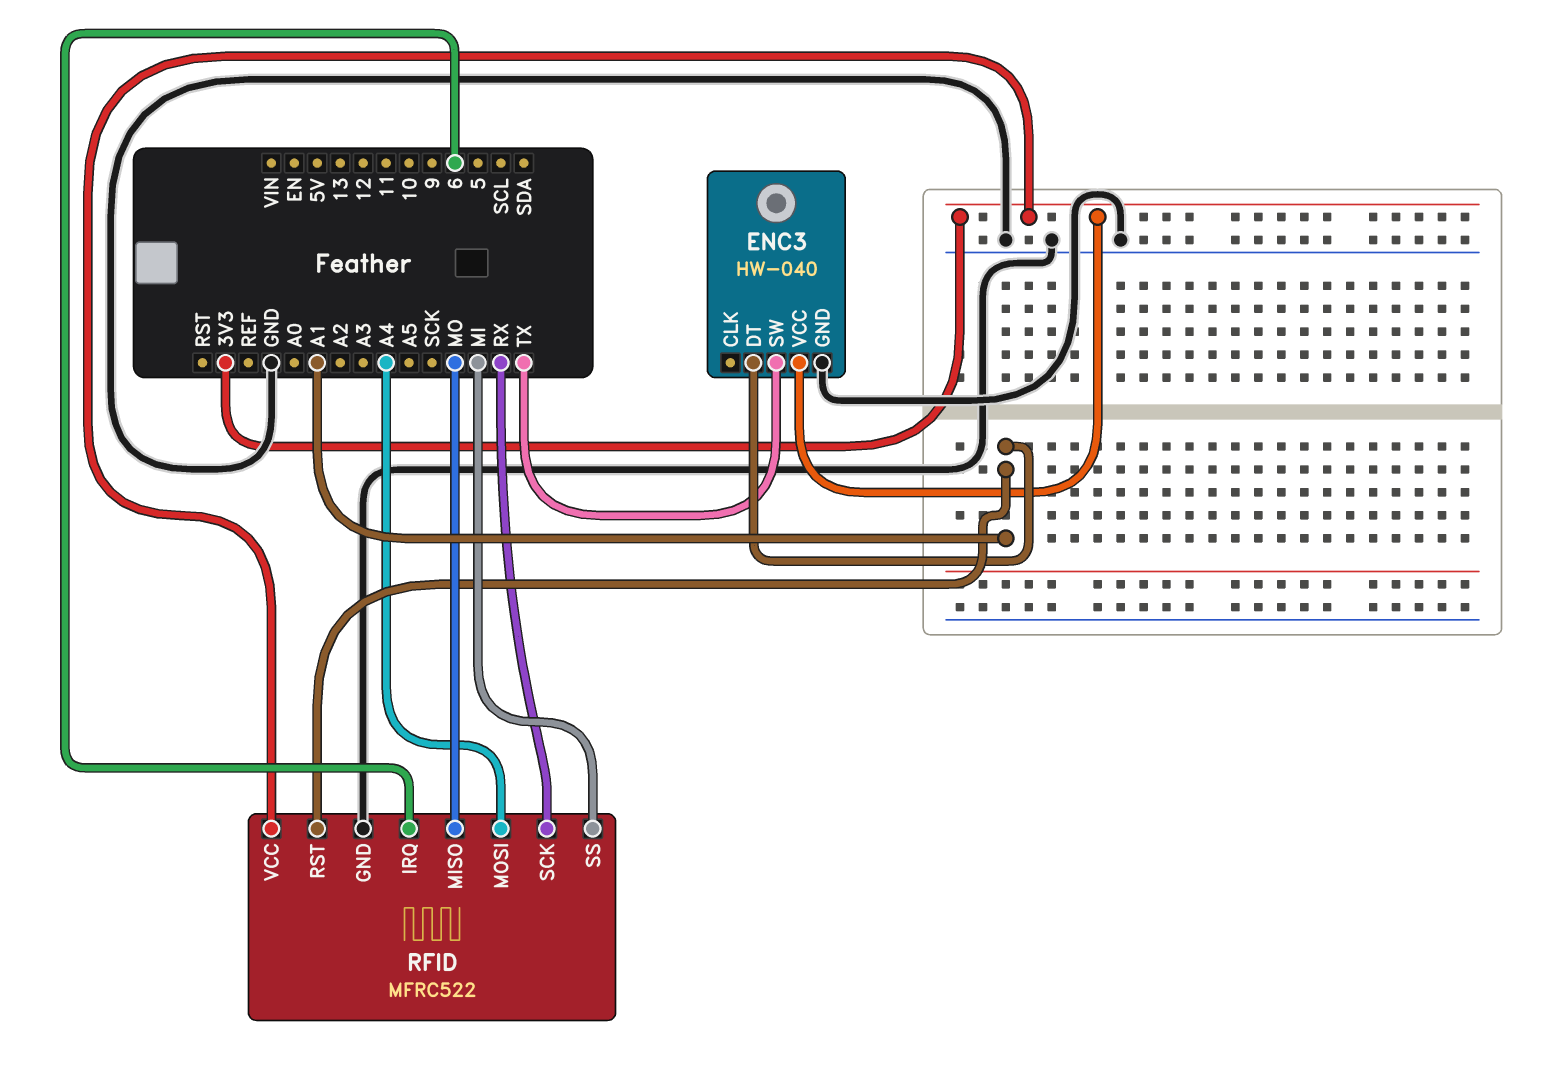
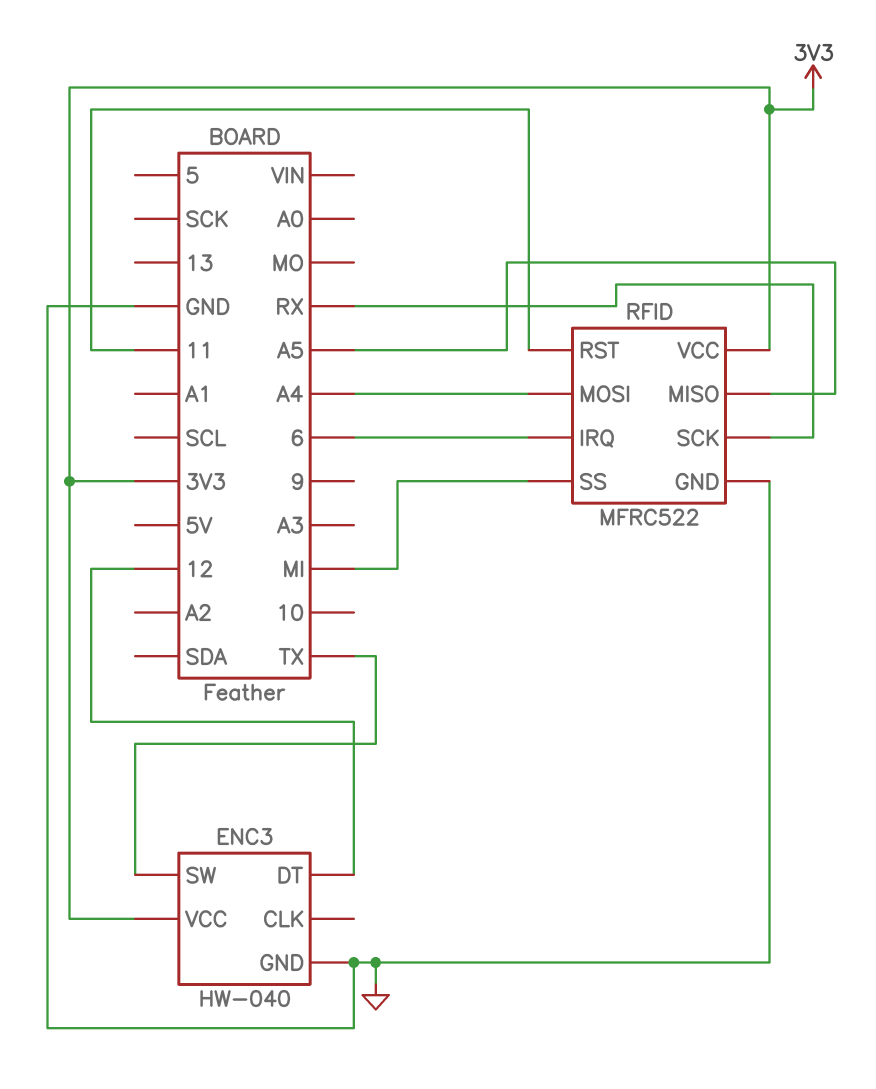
ENC3 pin DT: A1 -> 12
RFID pin MISO: MO -> A5
RFID pin RST: A1 -> 11

